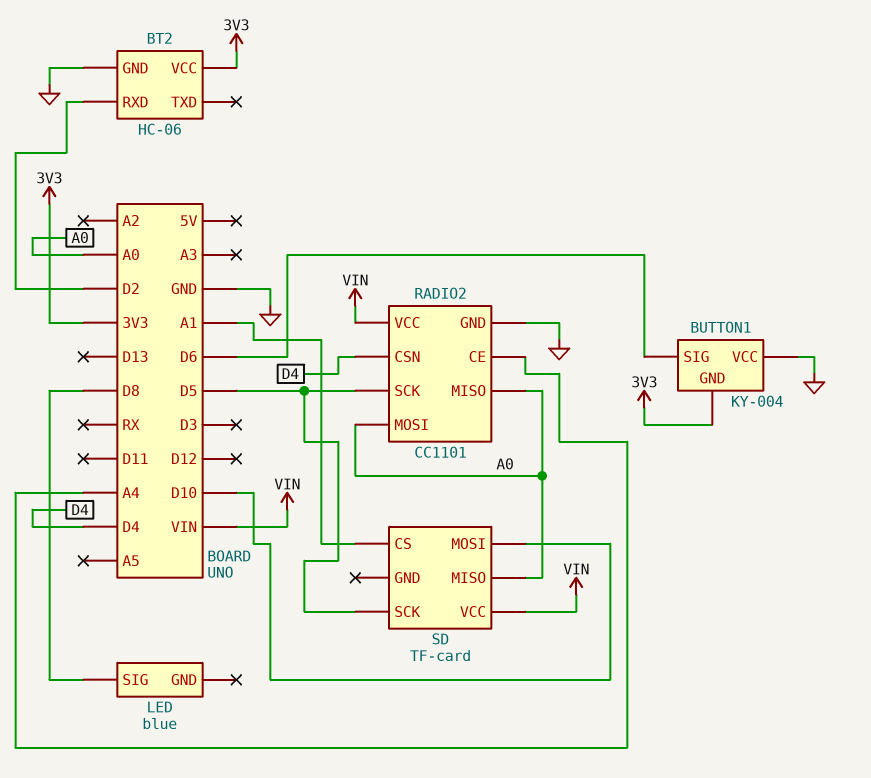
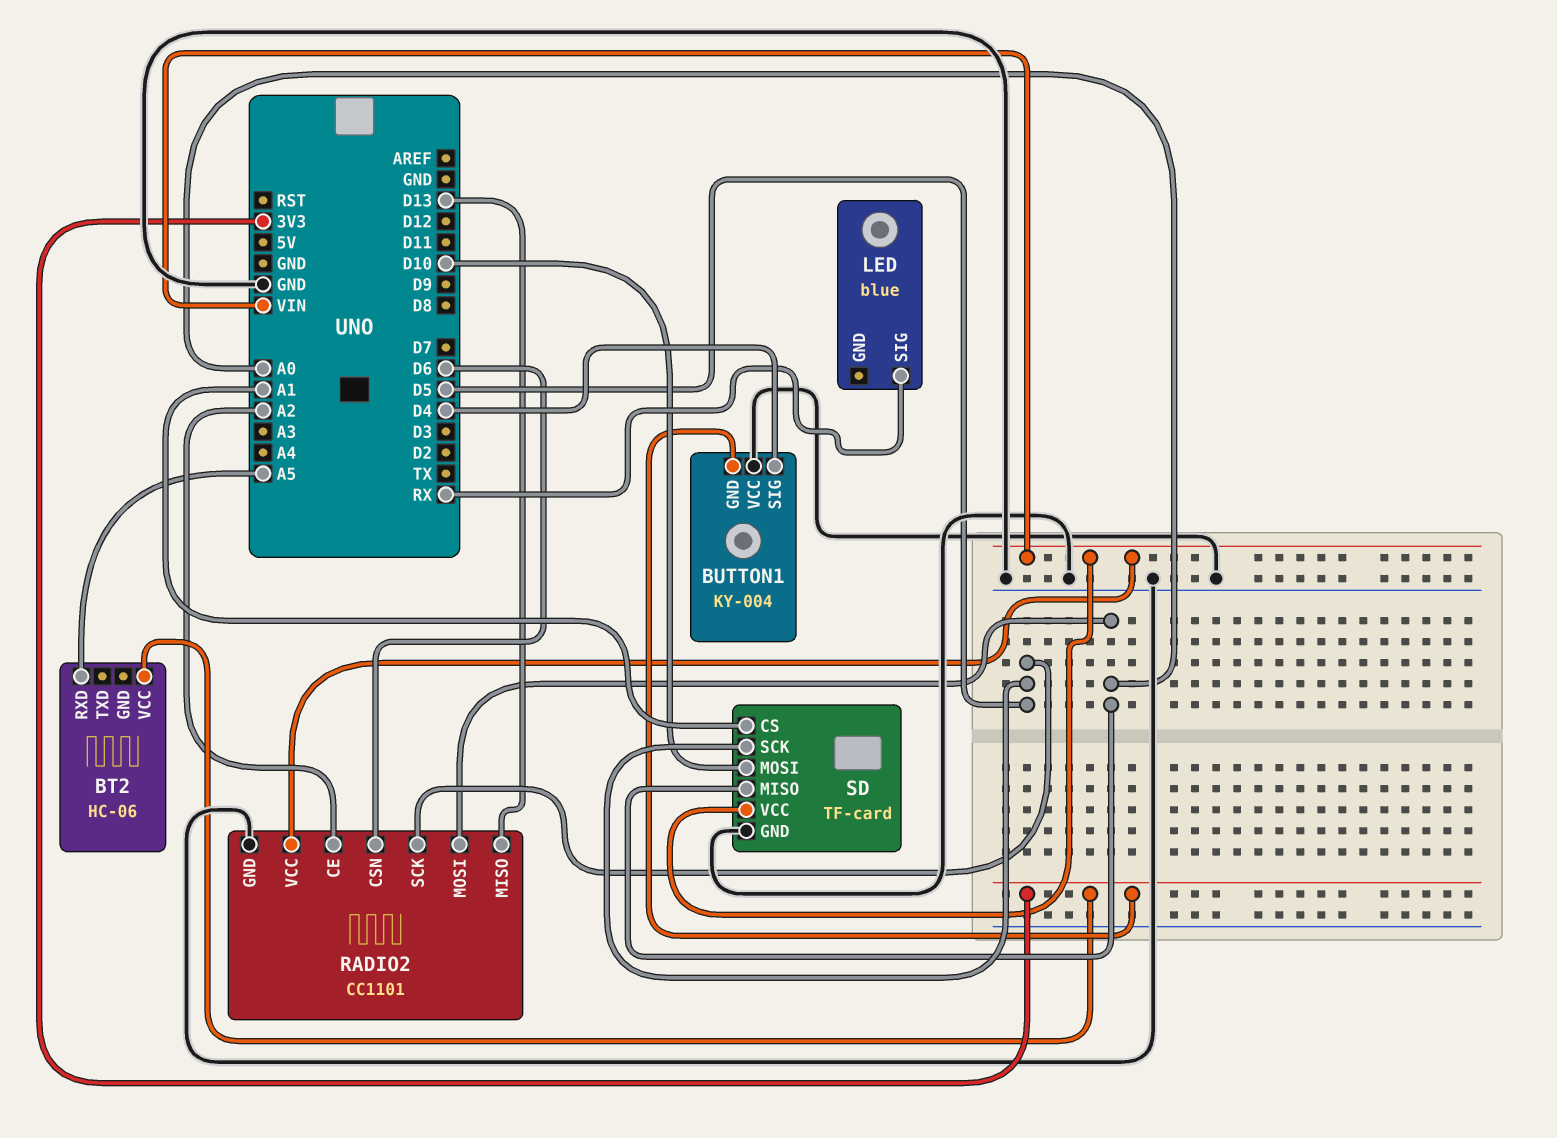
BT2 pin GND: GND -> none
BT2 pin RXD: D2 -> A5
BUTTON1 pin SIG: D6 -> D4
LED pin SIG: D8 -> RX
RADIO2 pin CE: A4 -> A2
RADIO2 pin CSN: D4 -> D6
RADIO2 pin MISO: A0 -> D13
SD pin GND: none -> GND

